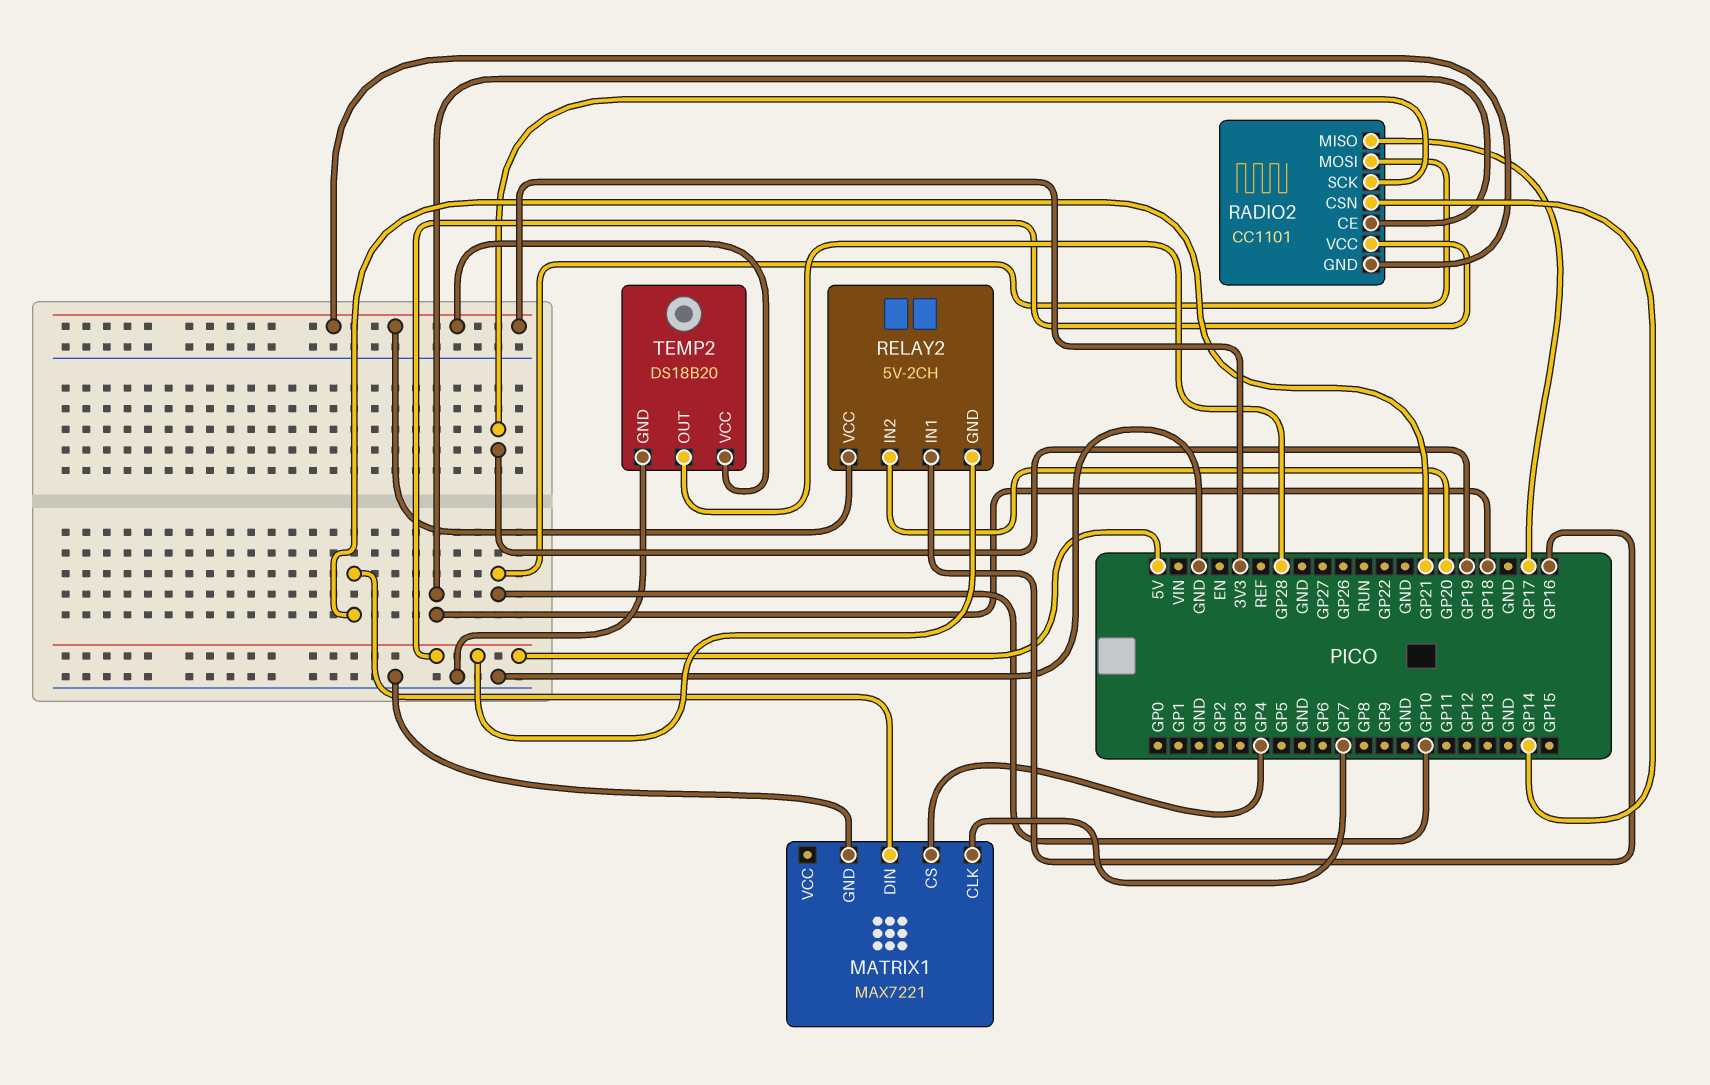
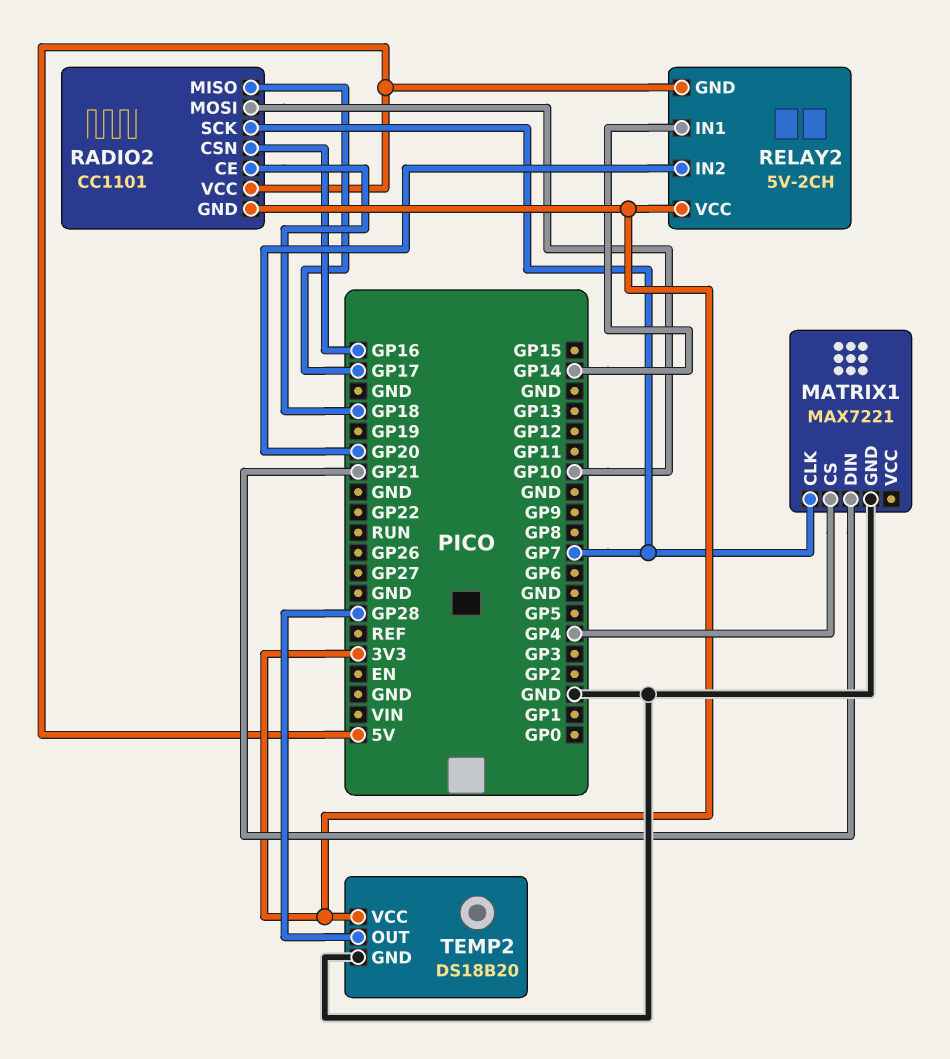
RADIO2 pin CSN: GP14 -> GP16
RADIO2 pin SCK: GP19 -> GP7
RELAY2 pin IN1: GP16 -> GP14

